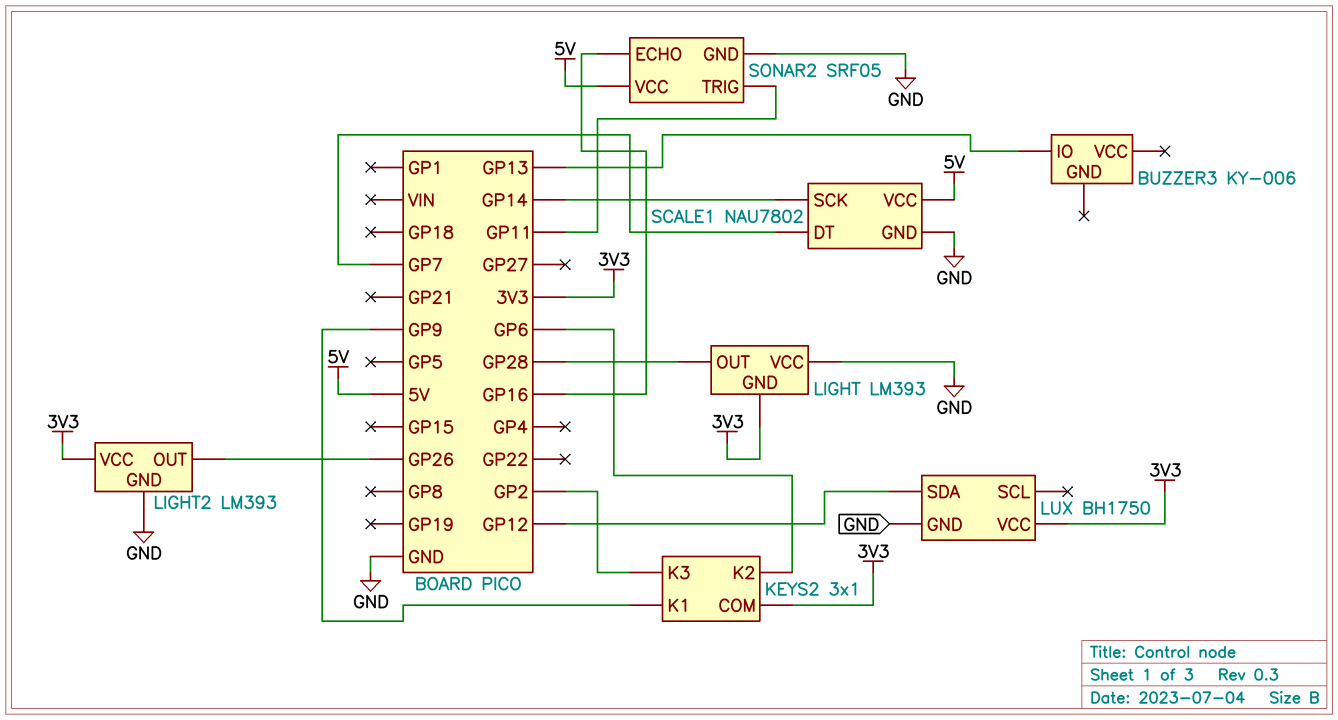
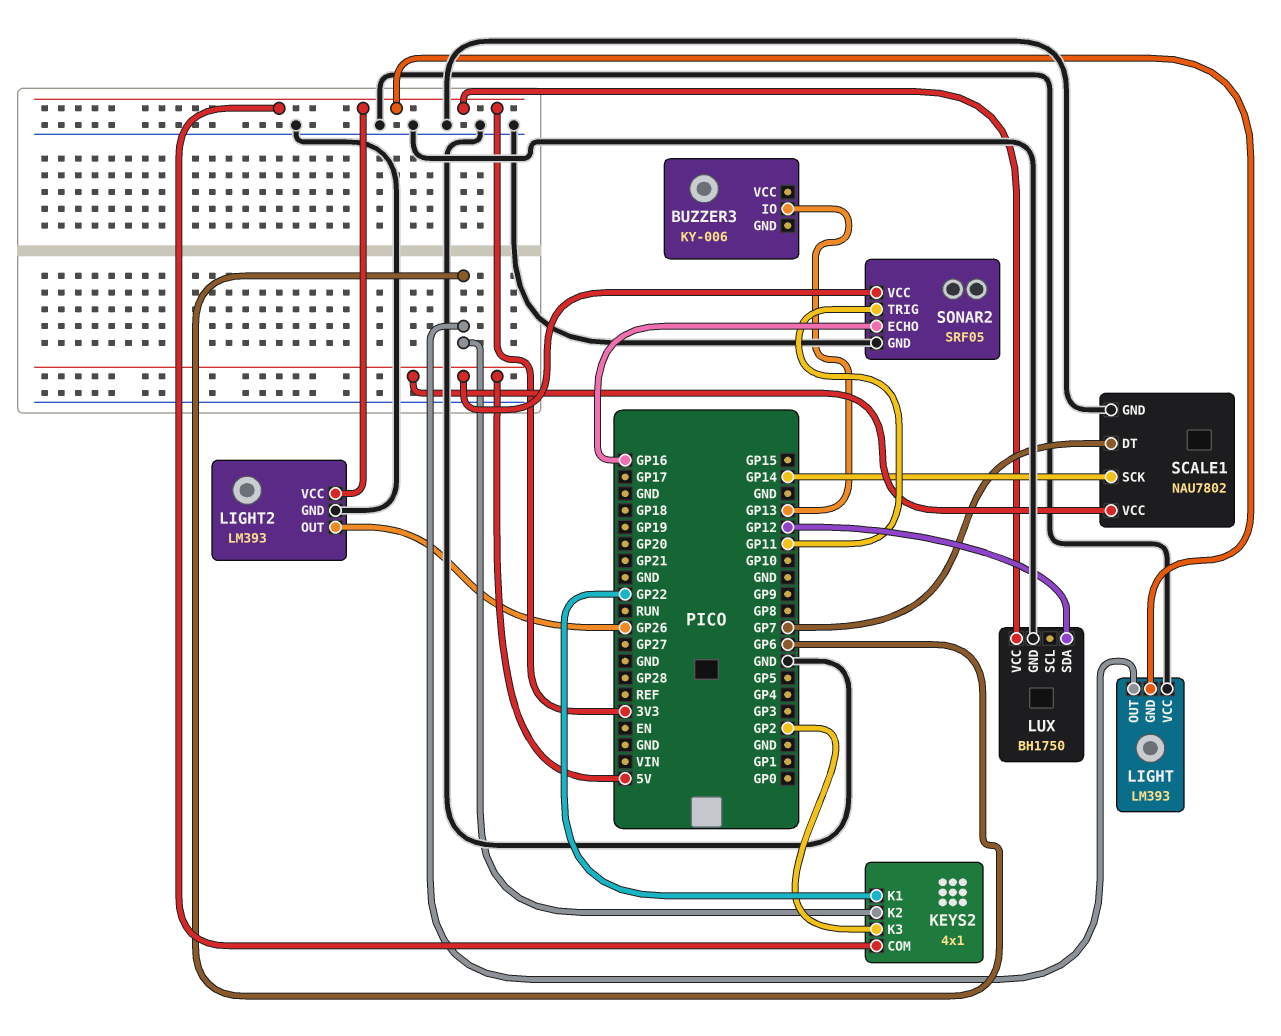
KEYS2: 3x1 -> 4x1
KEYS2 pin K1: GP9 -> GP22
LIGHT pin OUT: GP28 -> GP6

